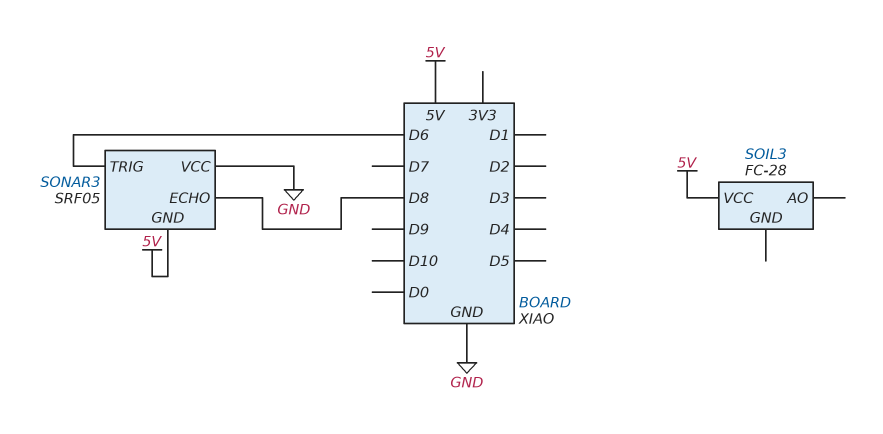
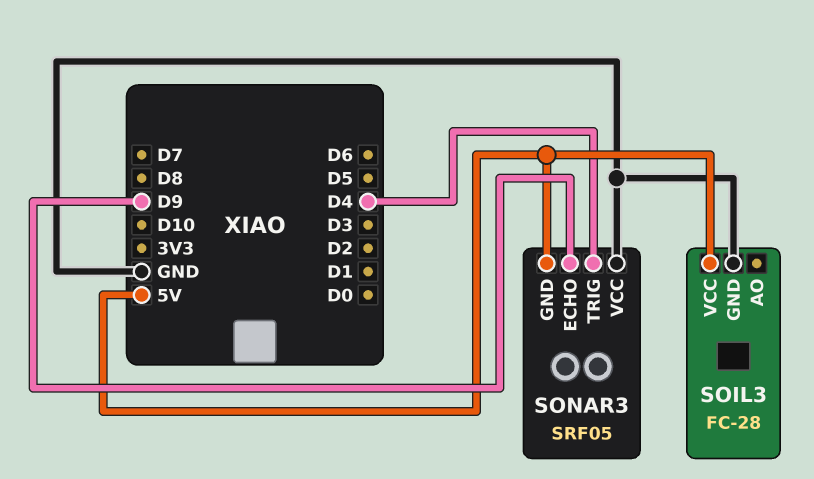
SOIL3 pin GND: none -> GND
SONAR3 pin ECHO: D8 -> D9
SONAR3 pin TRIG: D6 -> D4

